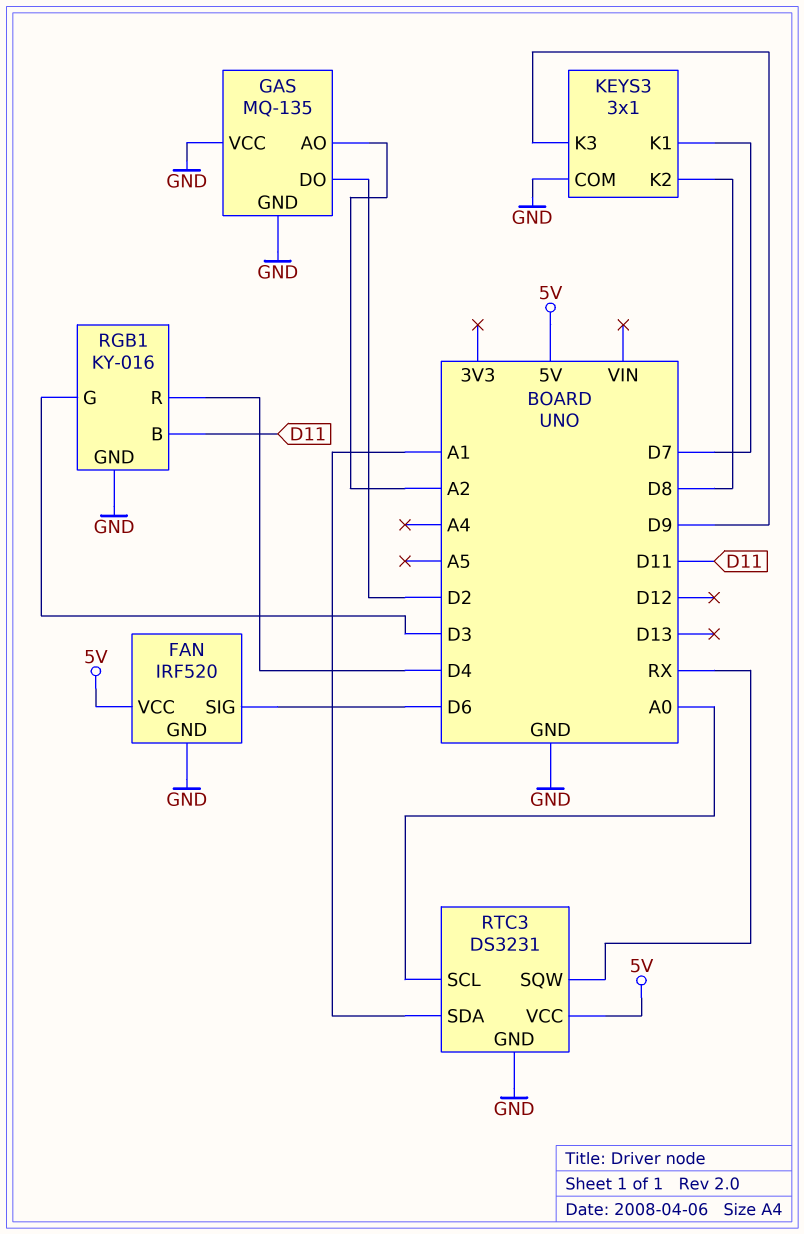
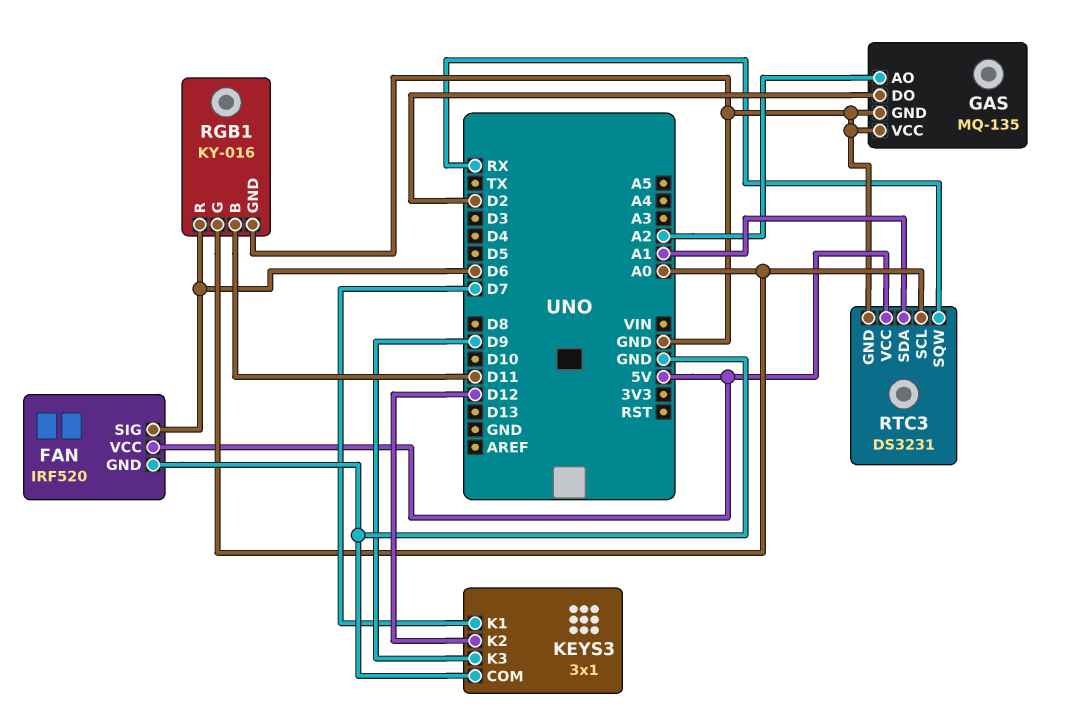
KEYS3 pin K2: D8 -> D12
RGB1 pin G: D3 -> A0
RGB1 pin R: D4 -> D6

